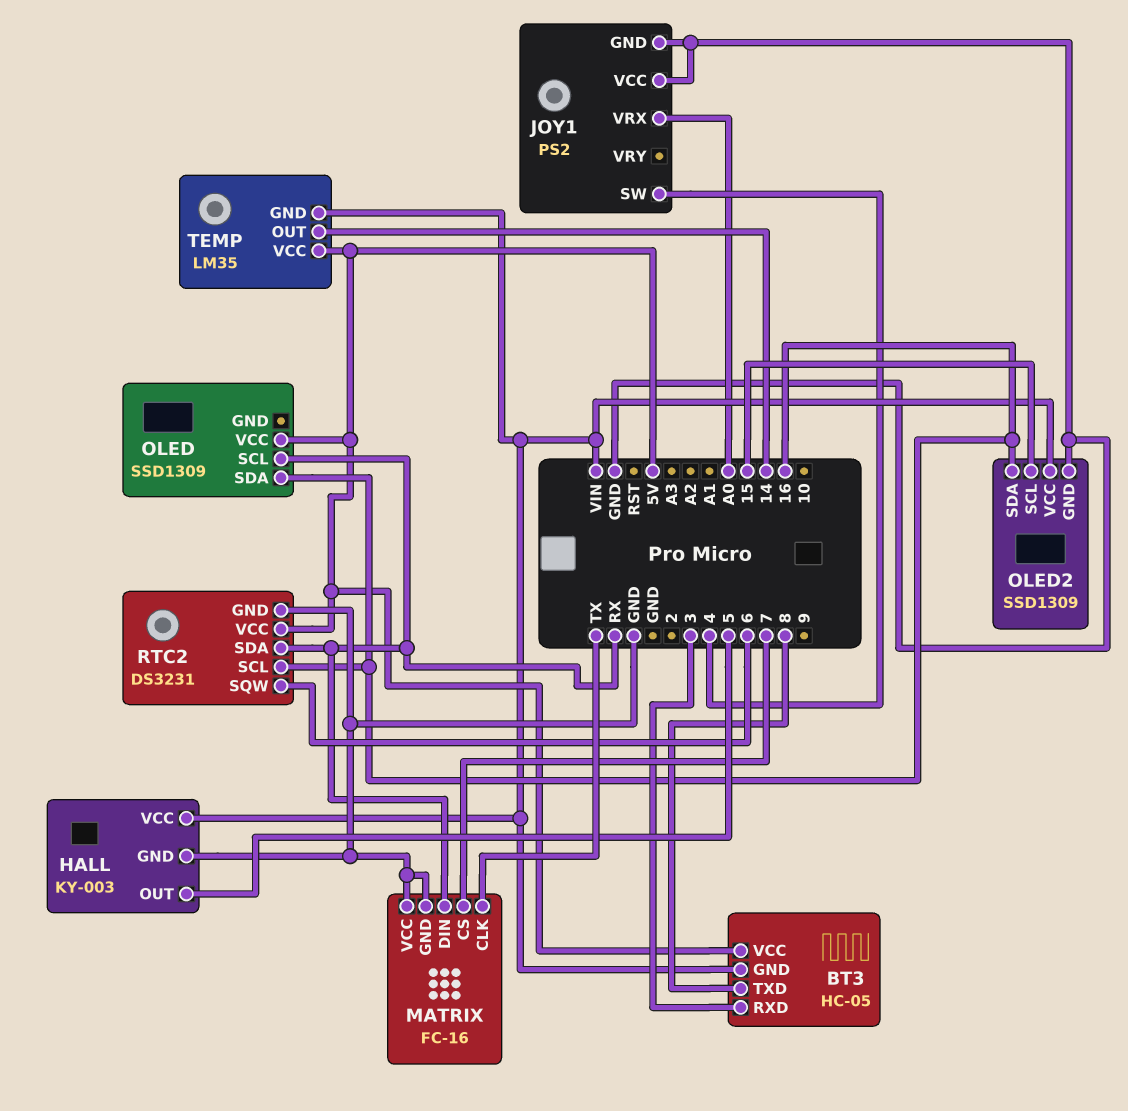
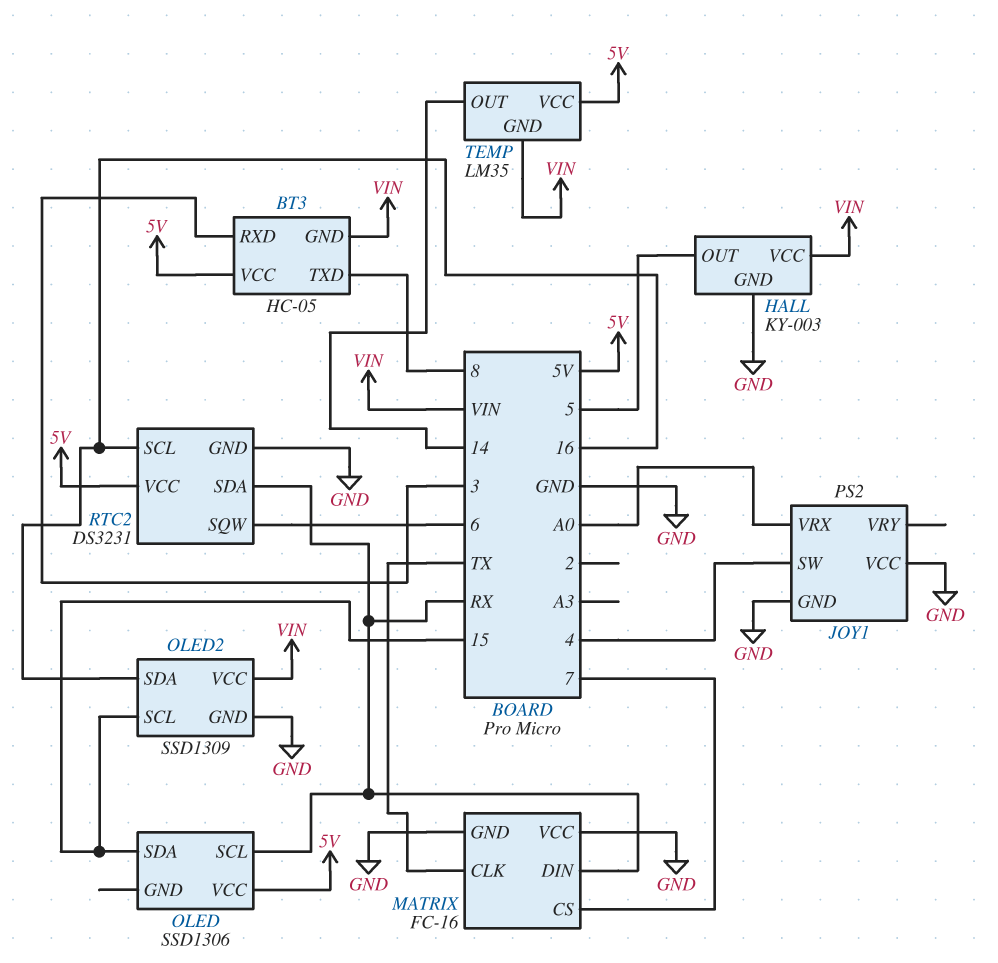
OLED: SSD1309 -> SSD1306
OLED pin SDA: 16 -> 15

